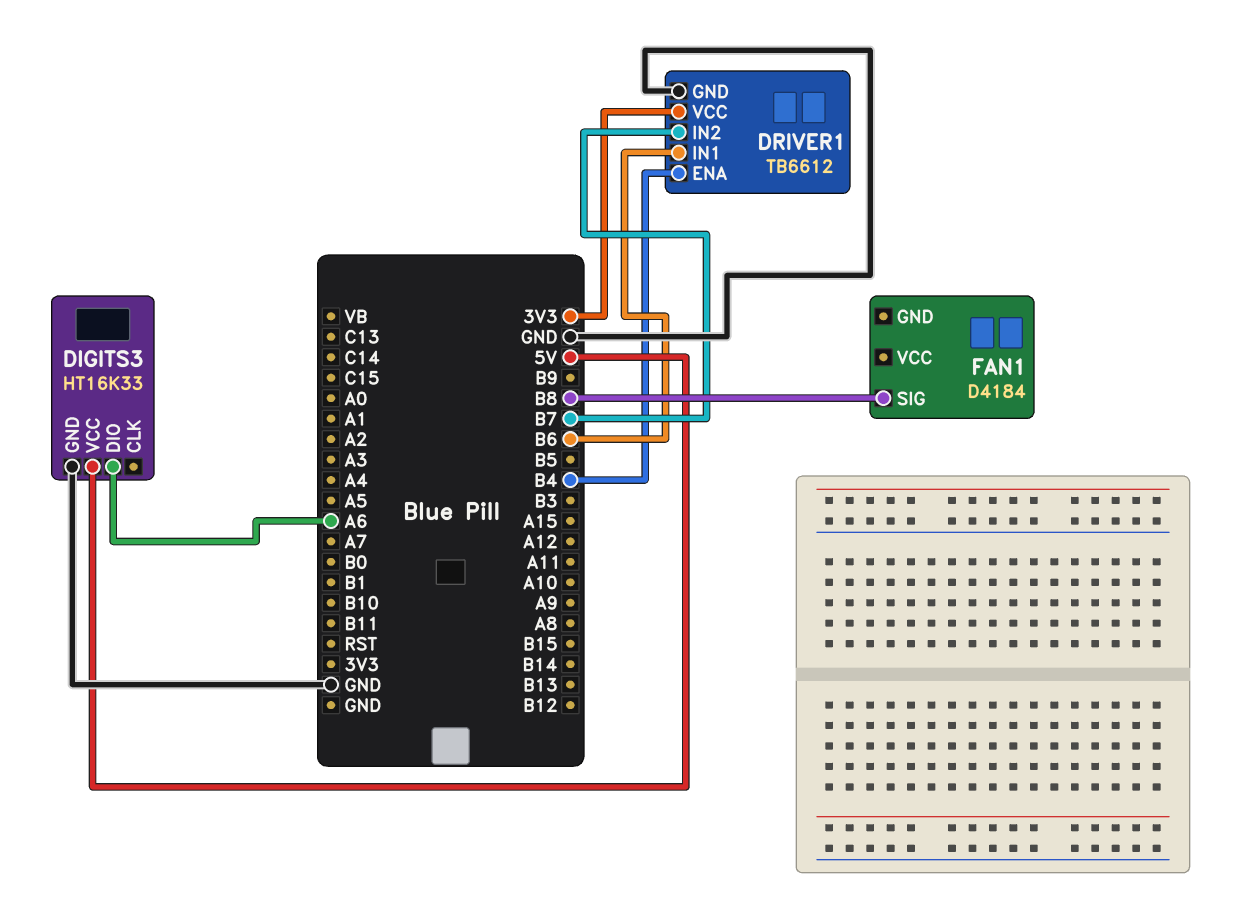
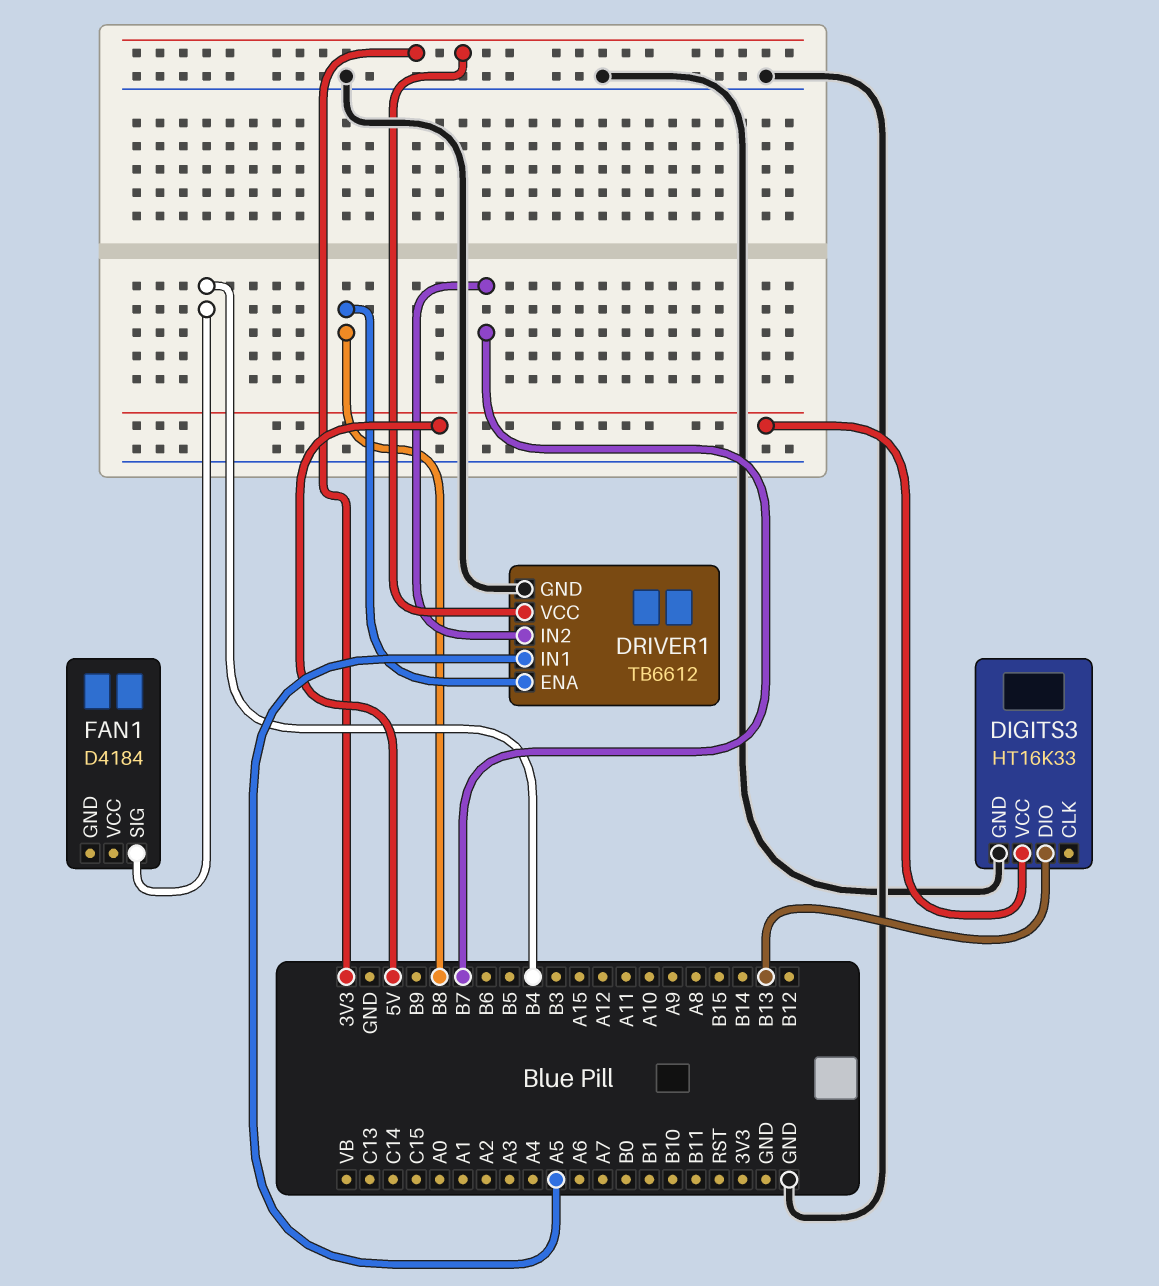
DIGITS3 pin DIO: A6 -> B13
DRIVER1 pin ENA: B4 -> B8
DRIVER1 pin IN1: B6 -> A5
FAN1 pin SIG: B8 -> B4

